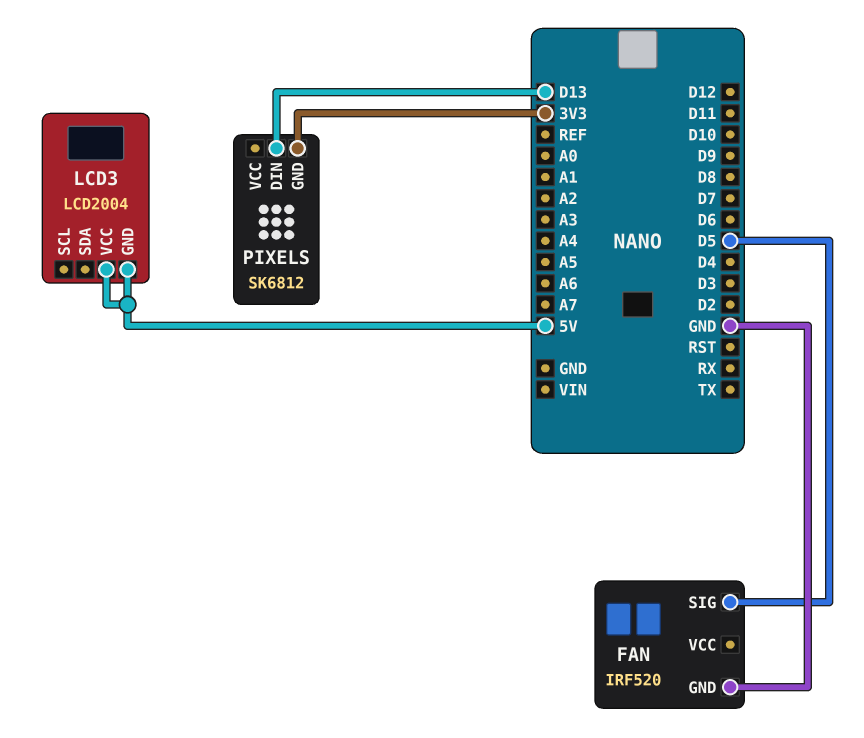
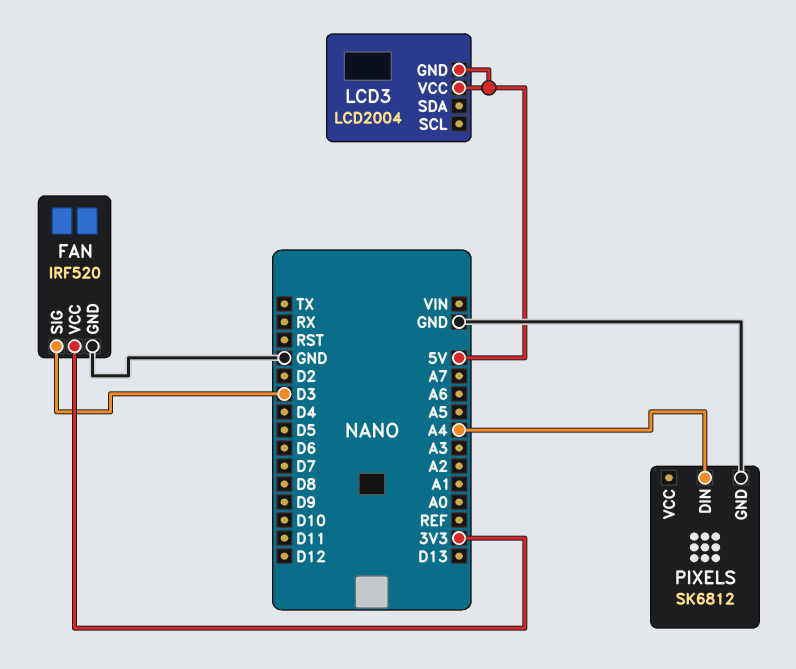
FAN pin SIG: D5 -> D3
FAN pin VCC: none -> 3V3
PIXELS pin DIN: D13 -> A4
PIXELS pin GND: 3V3 -> GND

